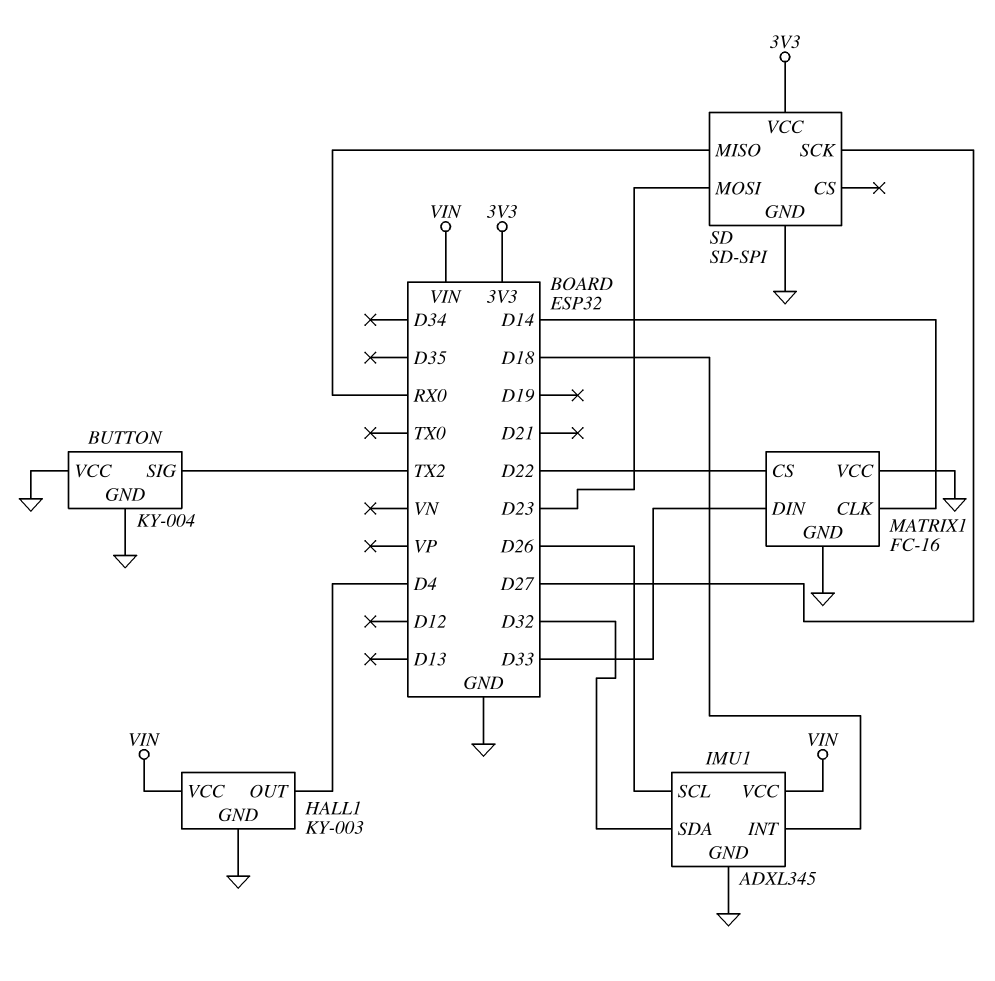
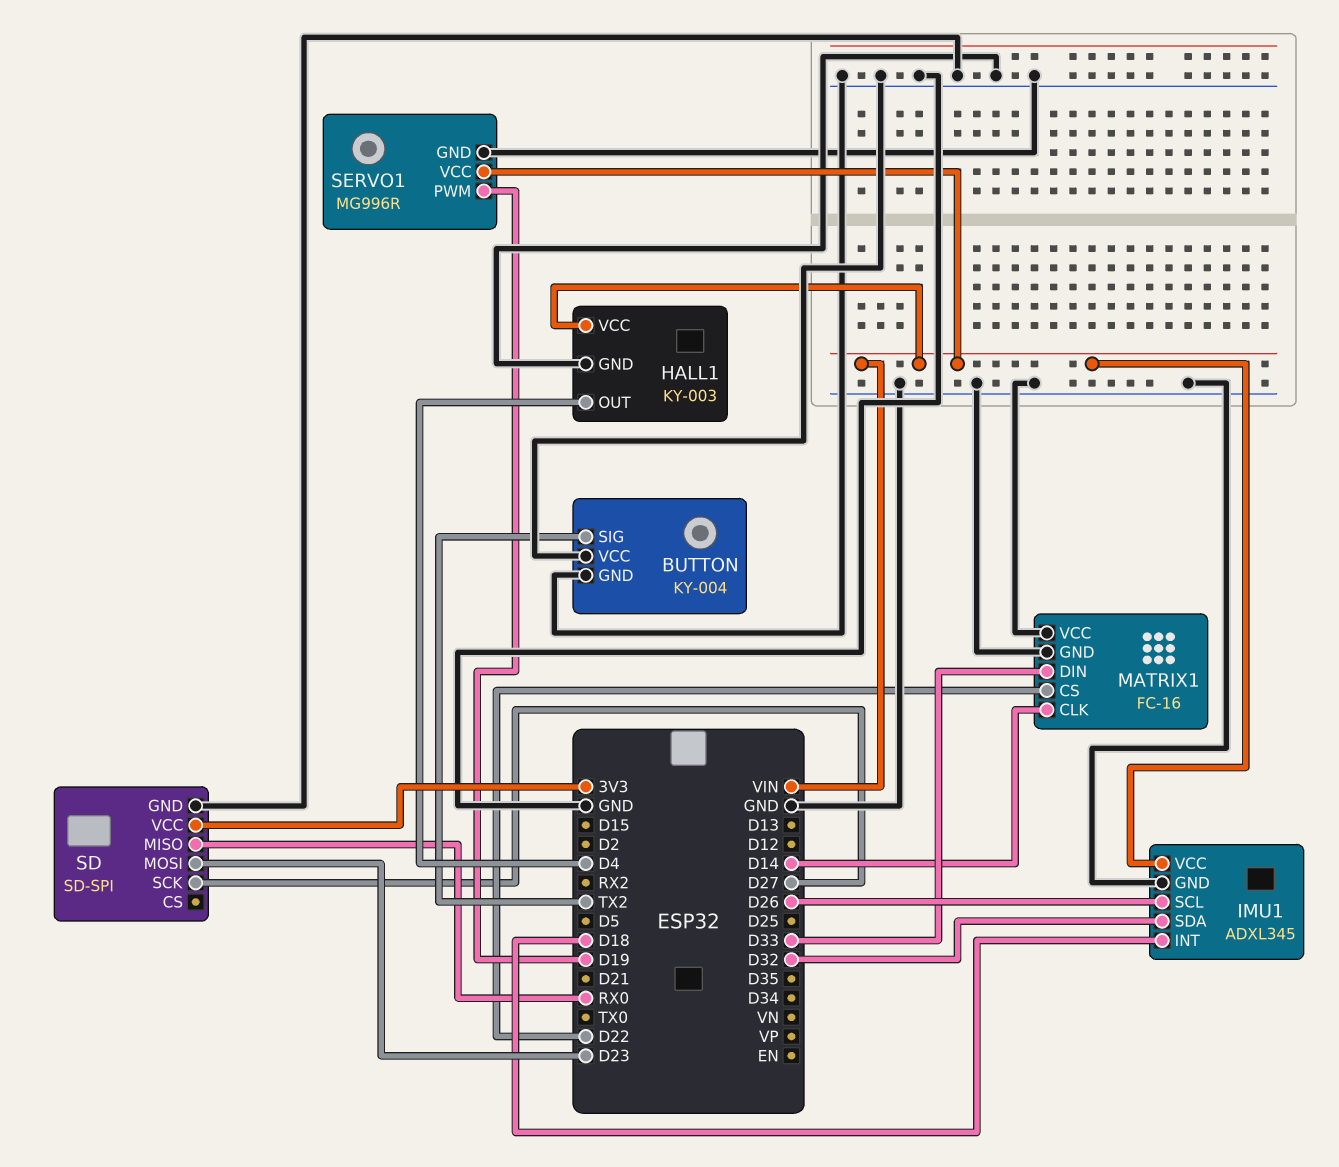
SERVO1: none -> MG996R
SERVO1 pin GND: none -> GND
SERVO1 pin PWM: none -> D19
SERVO1 pin VCC: none -> VIN

